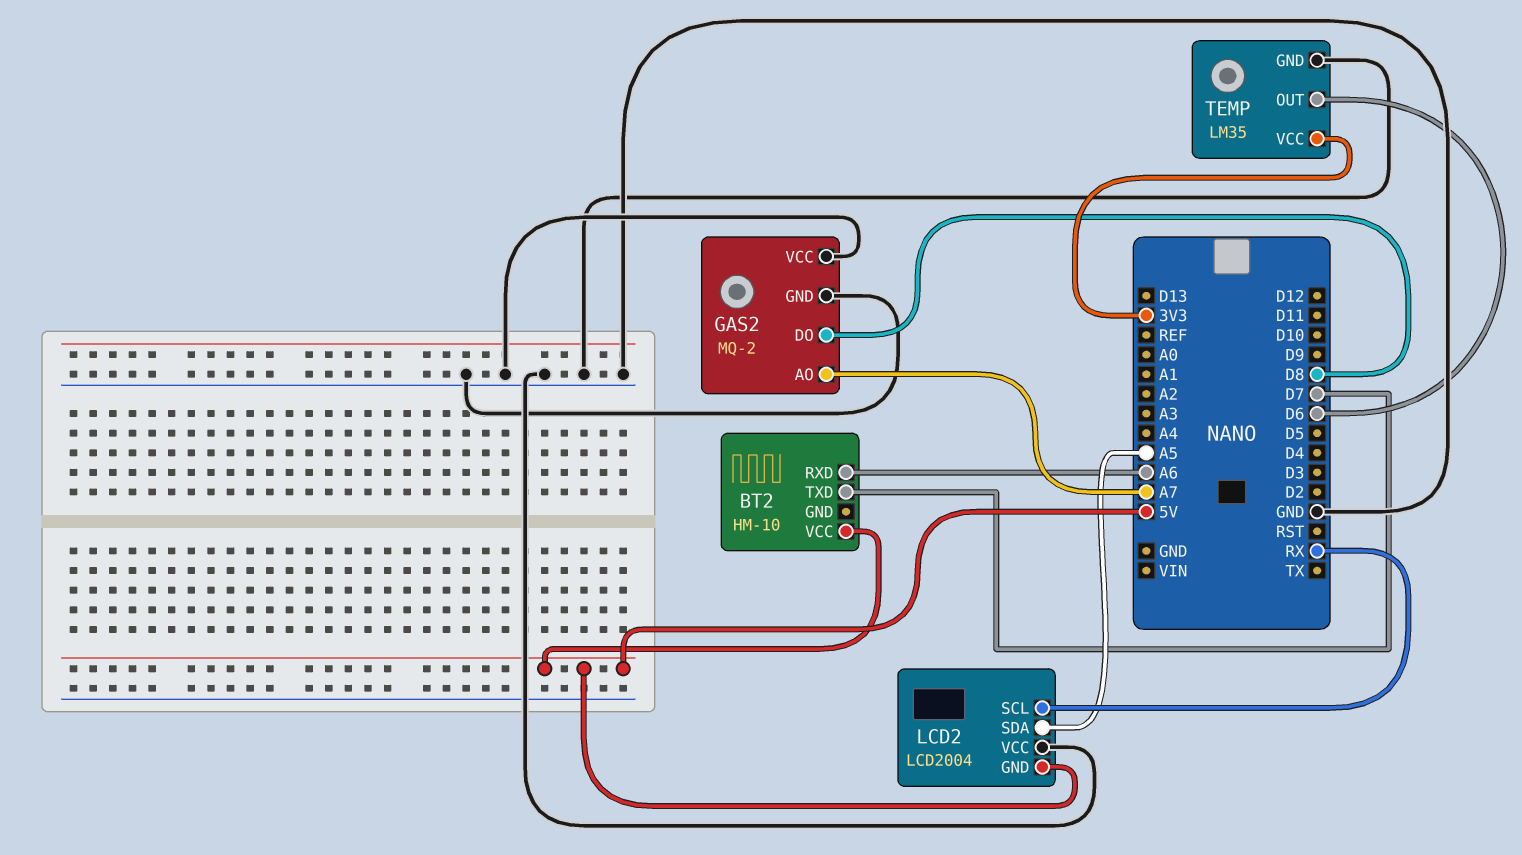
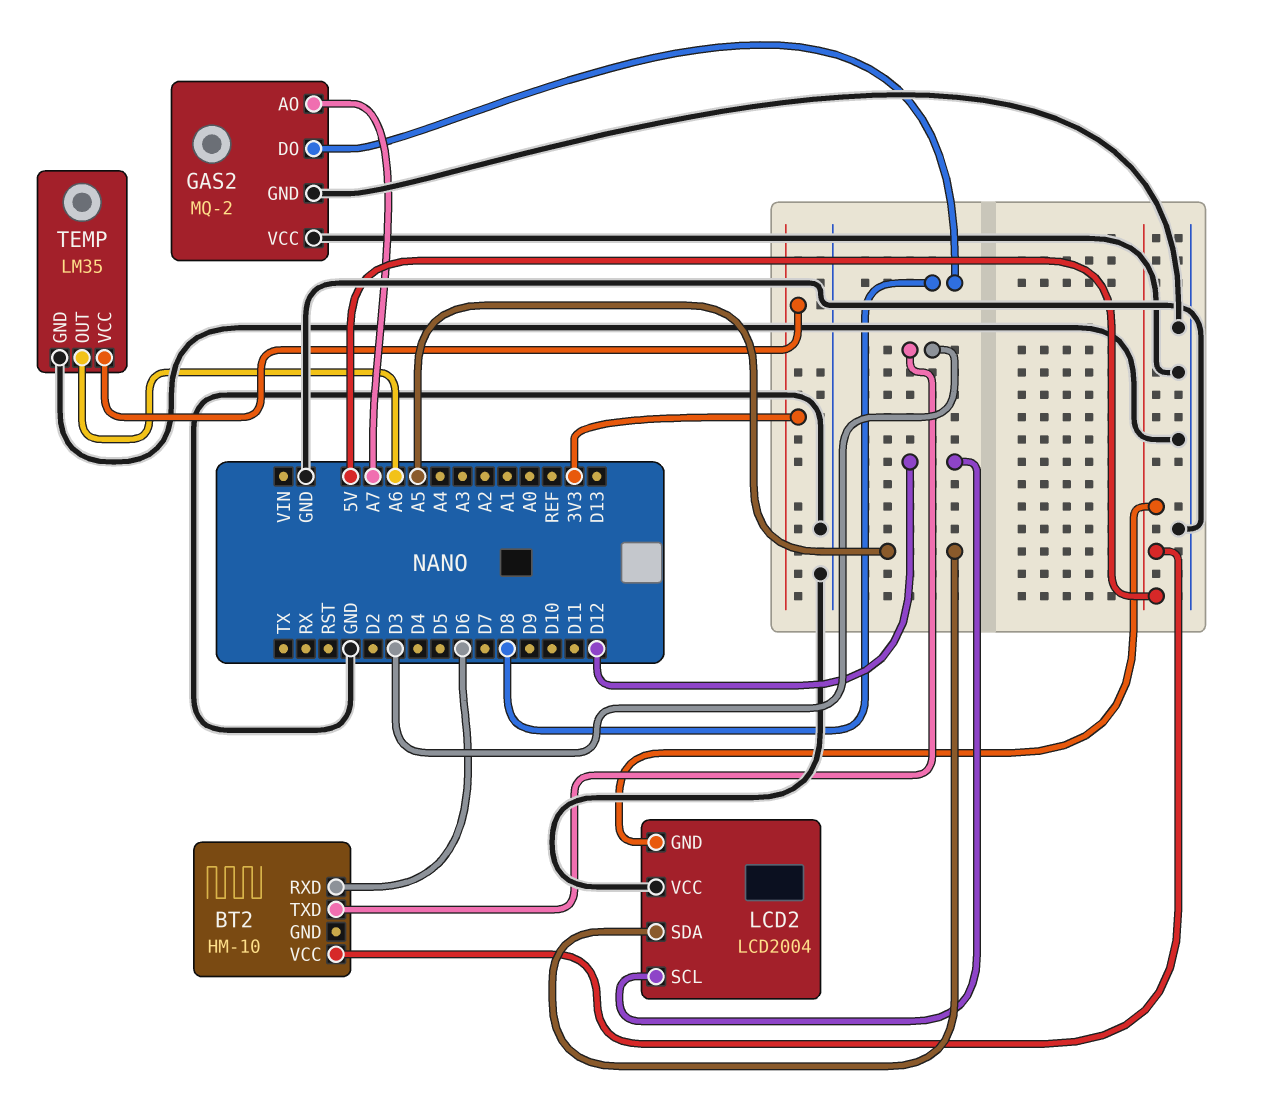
BT2 pin RXD: A6 -> D6
BT2 pin TXD: D7 -> D3
LCD2 pin SCL: RX -> D12
TEMP pin OUT: D6 -> A6

